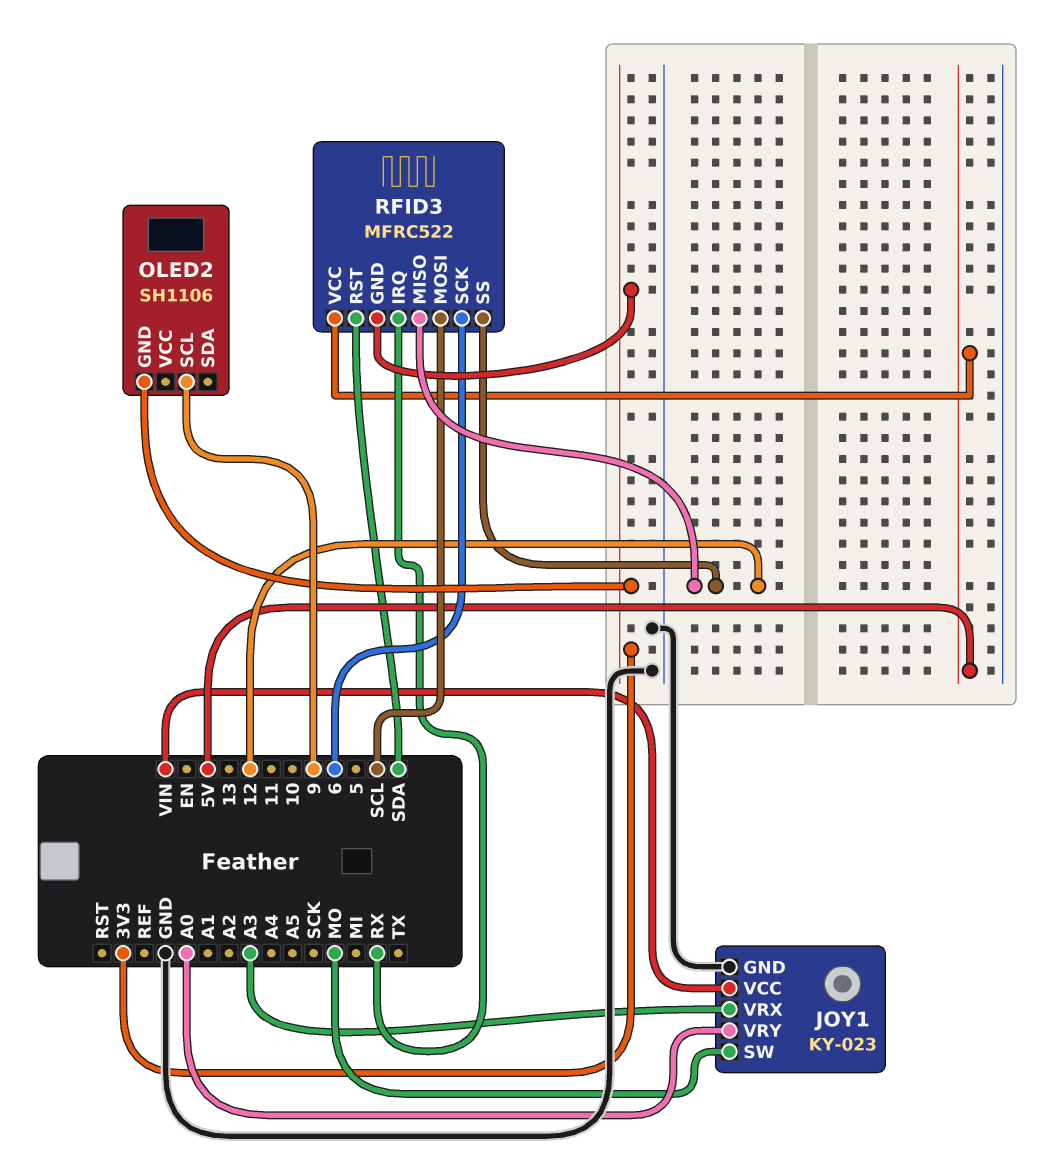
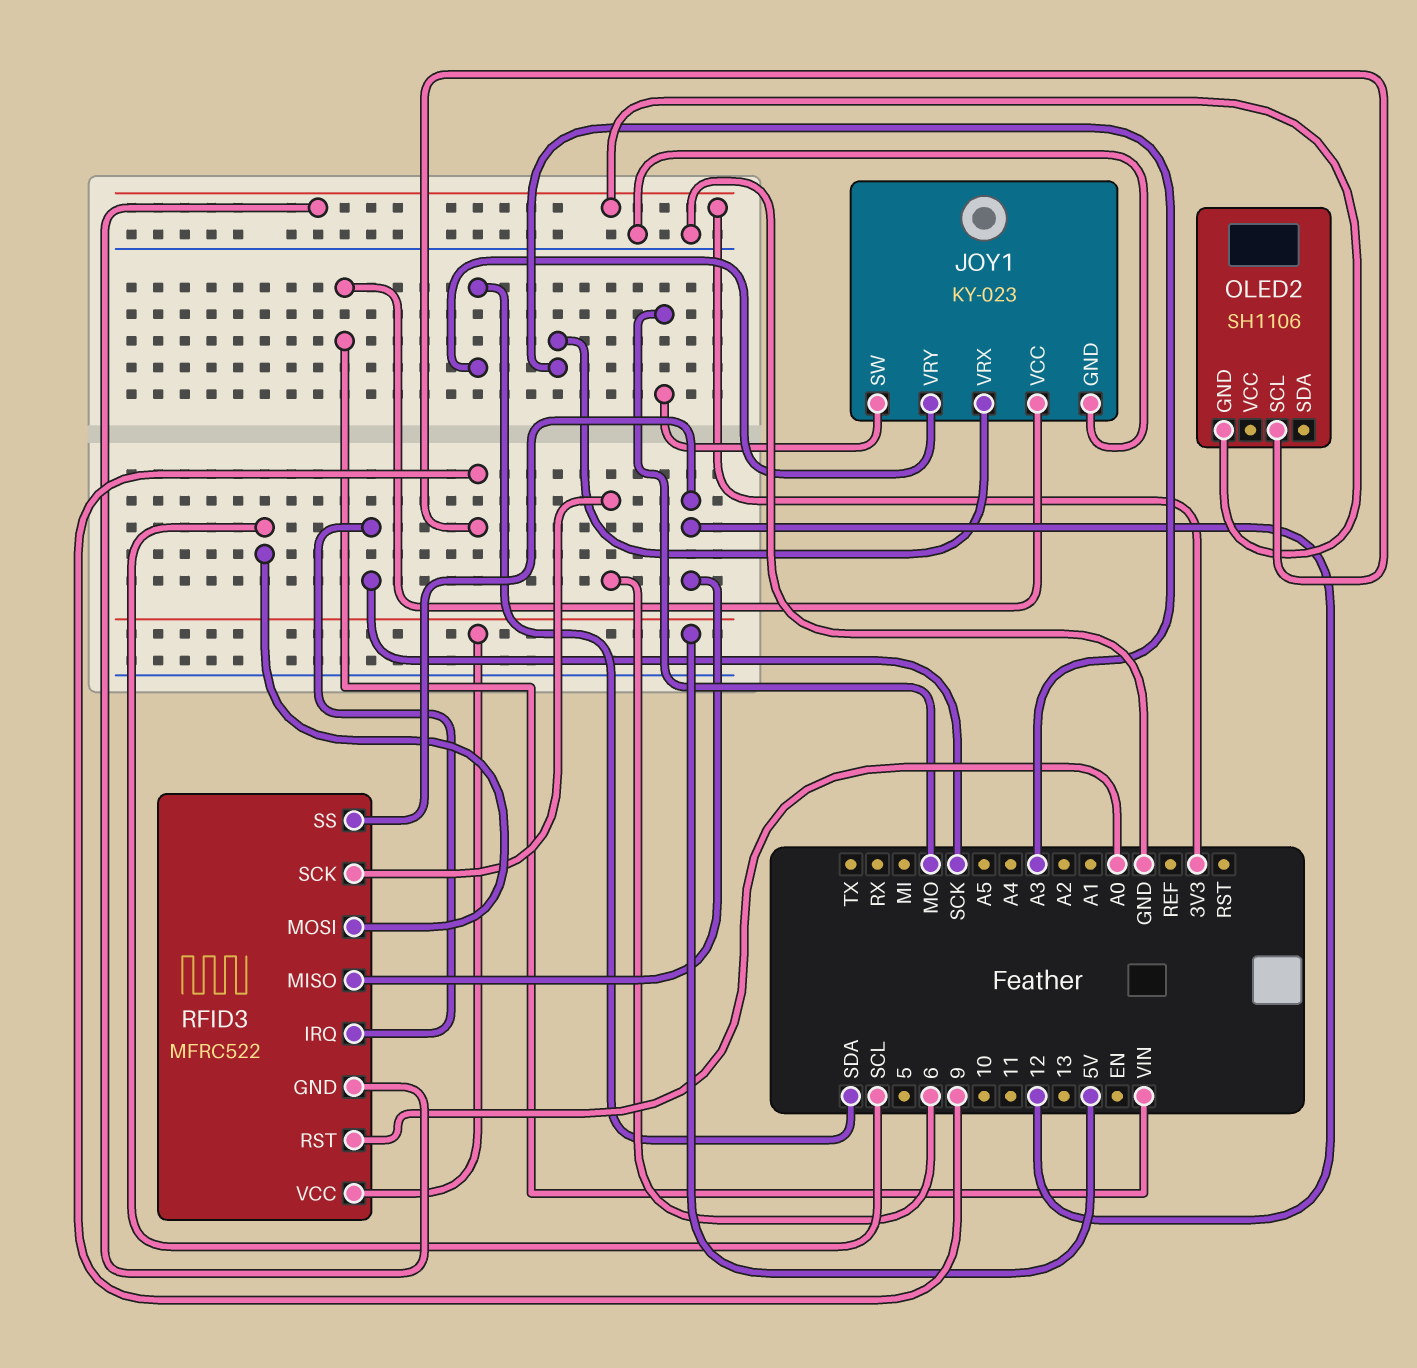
JOY1 pin VRY: A0 -> SDA
RFID3 pin IRQ: RX -> SCK
RFID3 pin RST: SDA -> A0

